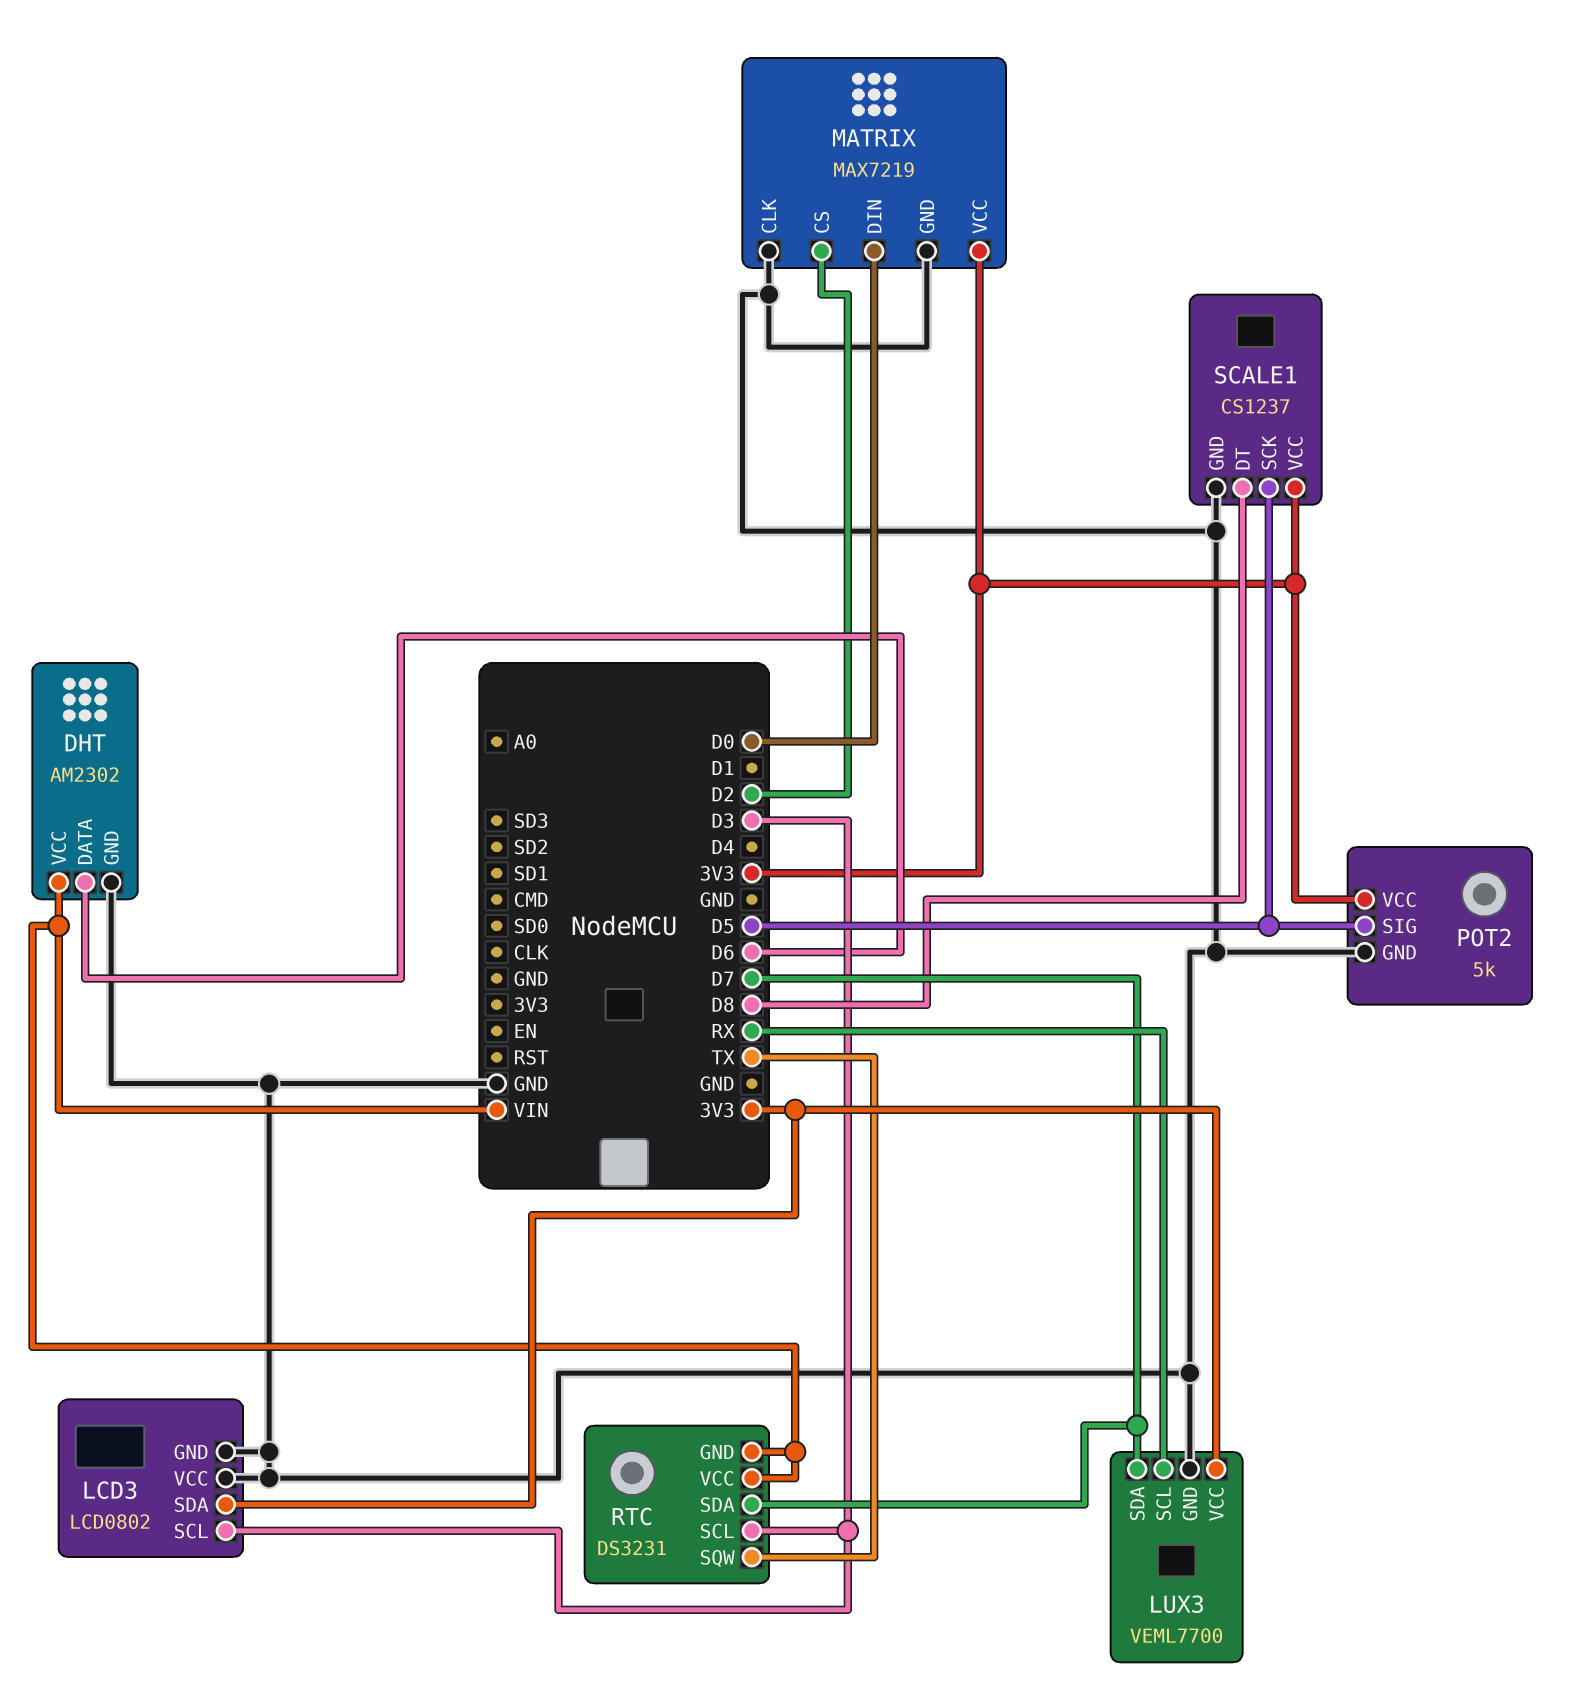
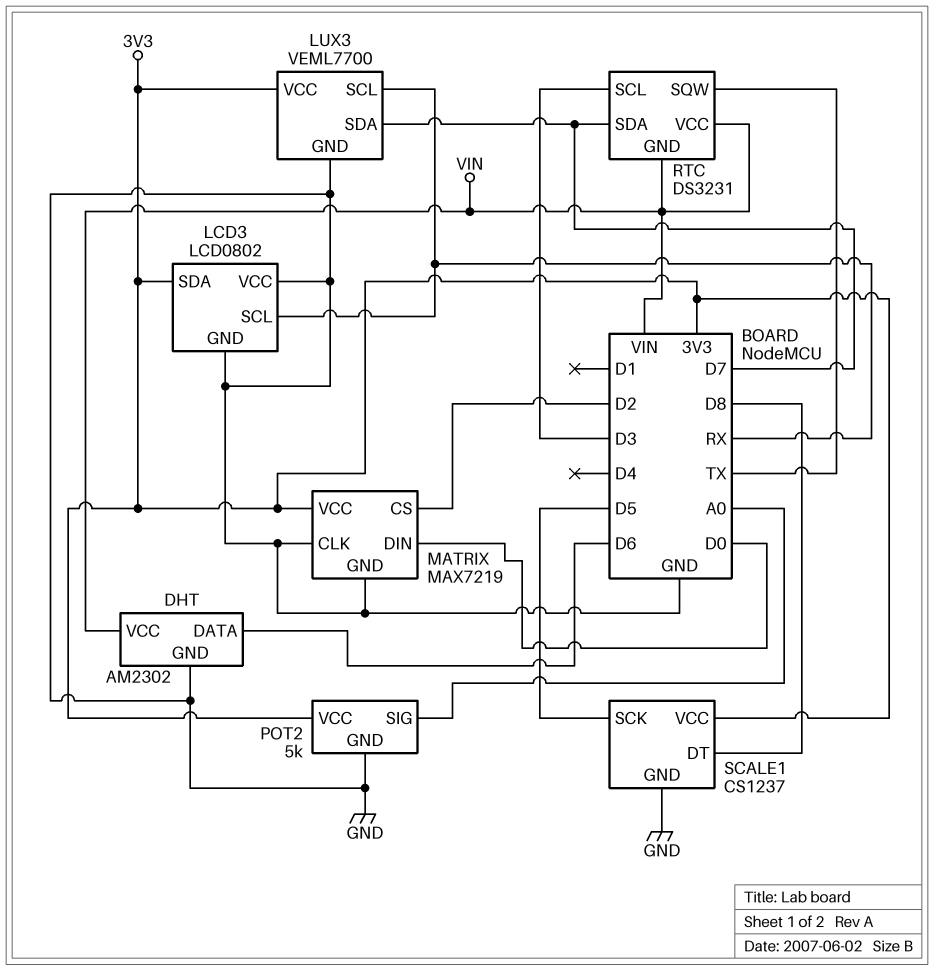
LCD3 pin SCL: D3 -> RX
POT2 pin SIG: D5 -> A0

